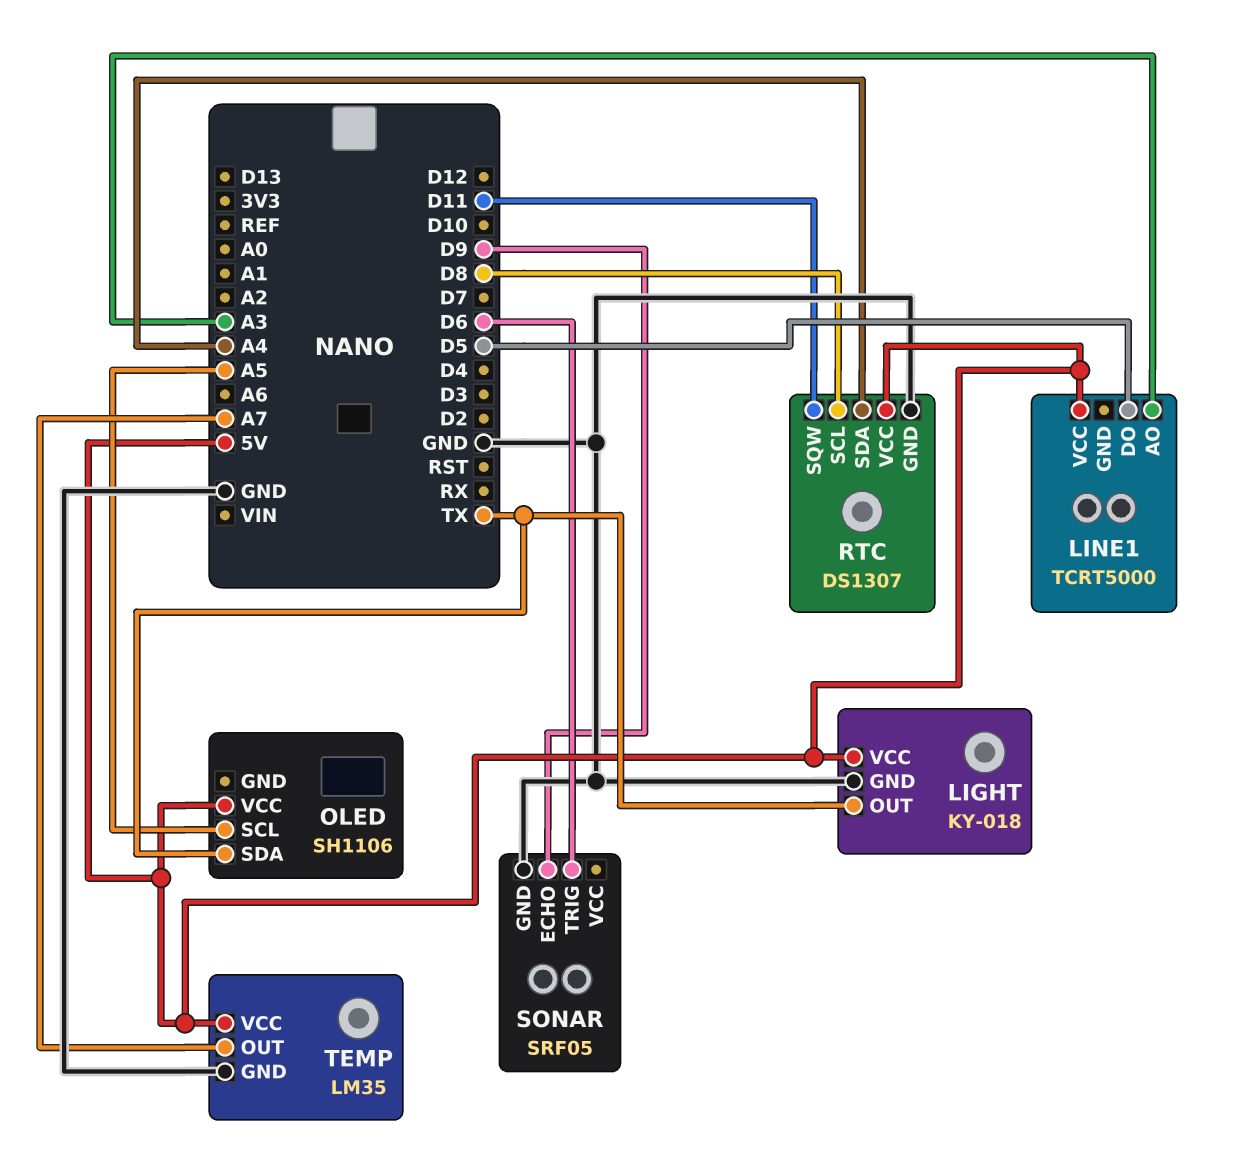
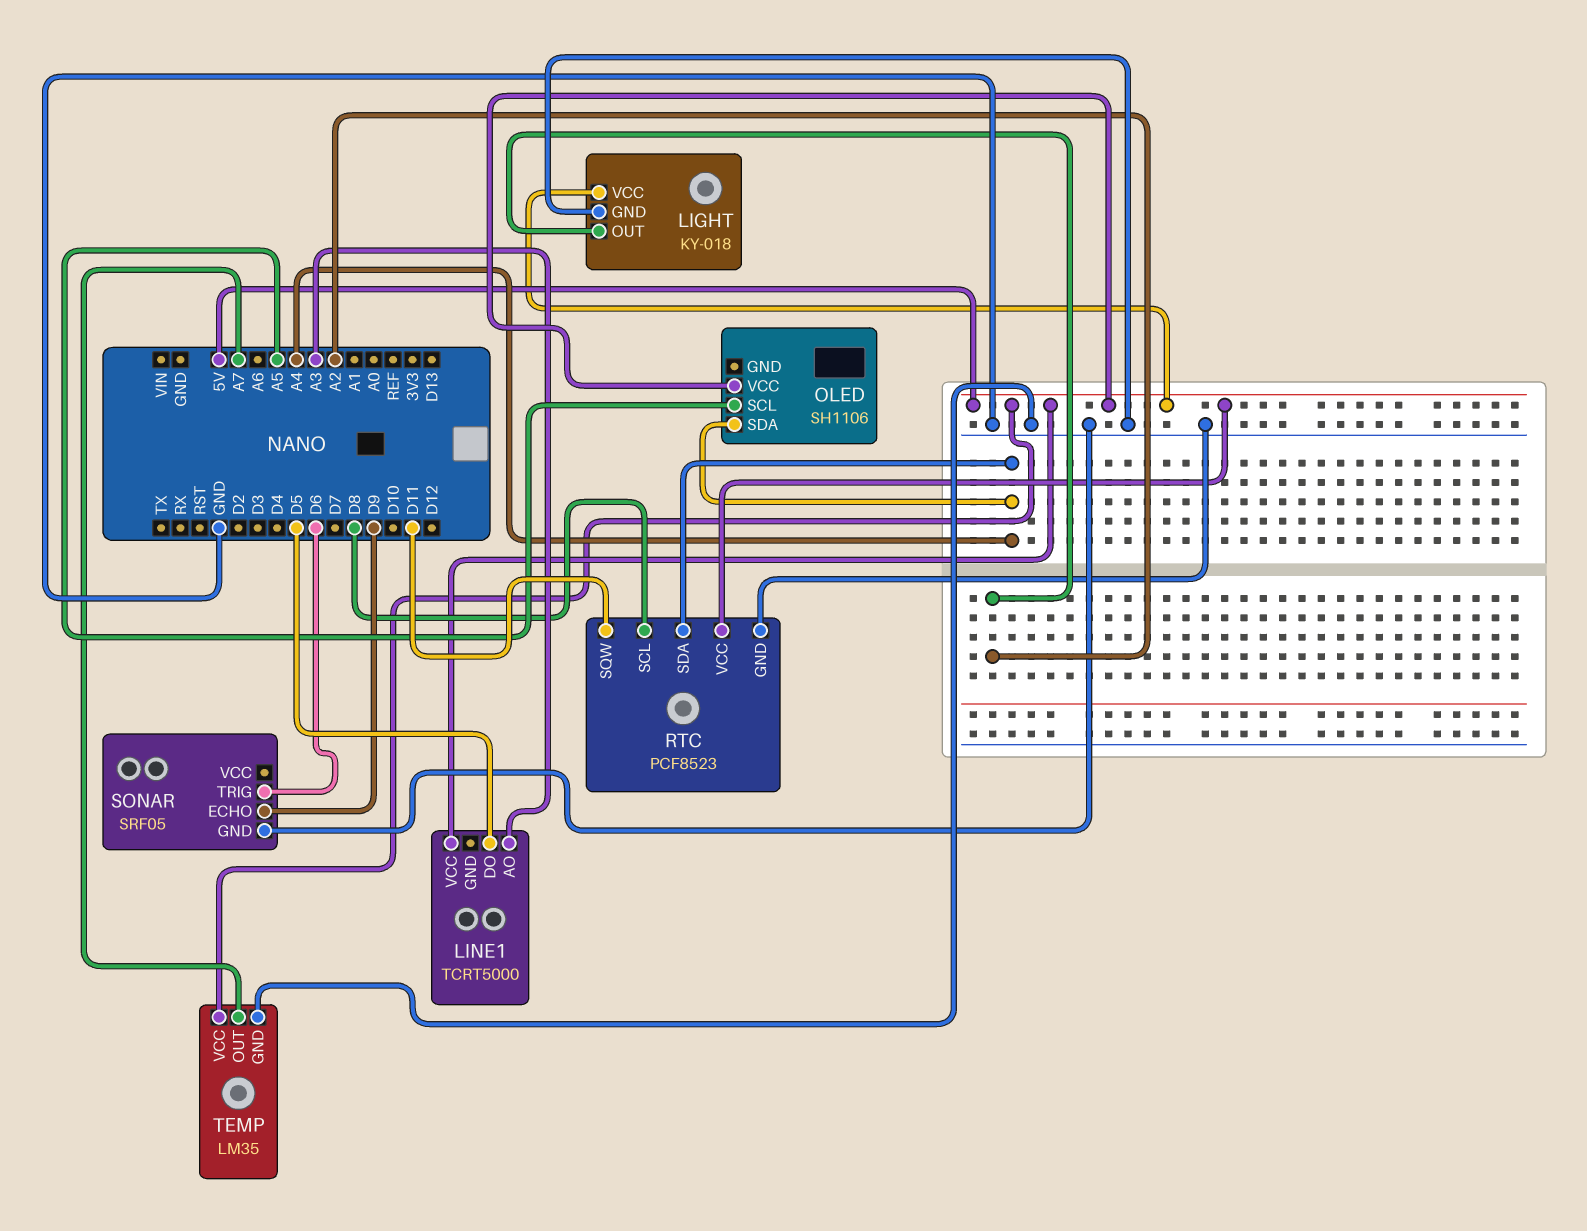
LIGHT pin OUT: TX -> A2
OLED pin SDA: TX -> A4
RTC: DS1307 -> PCF8523

